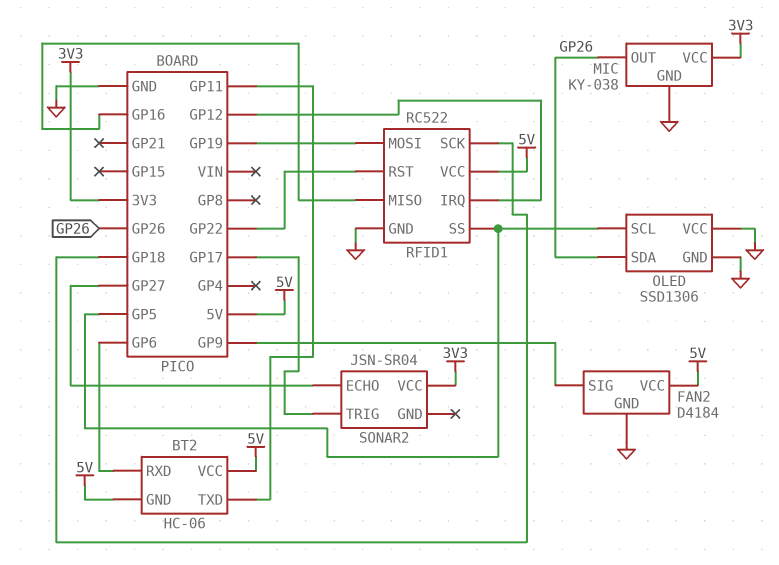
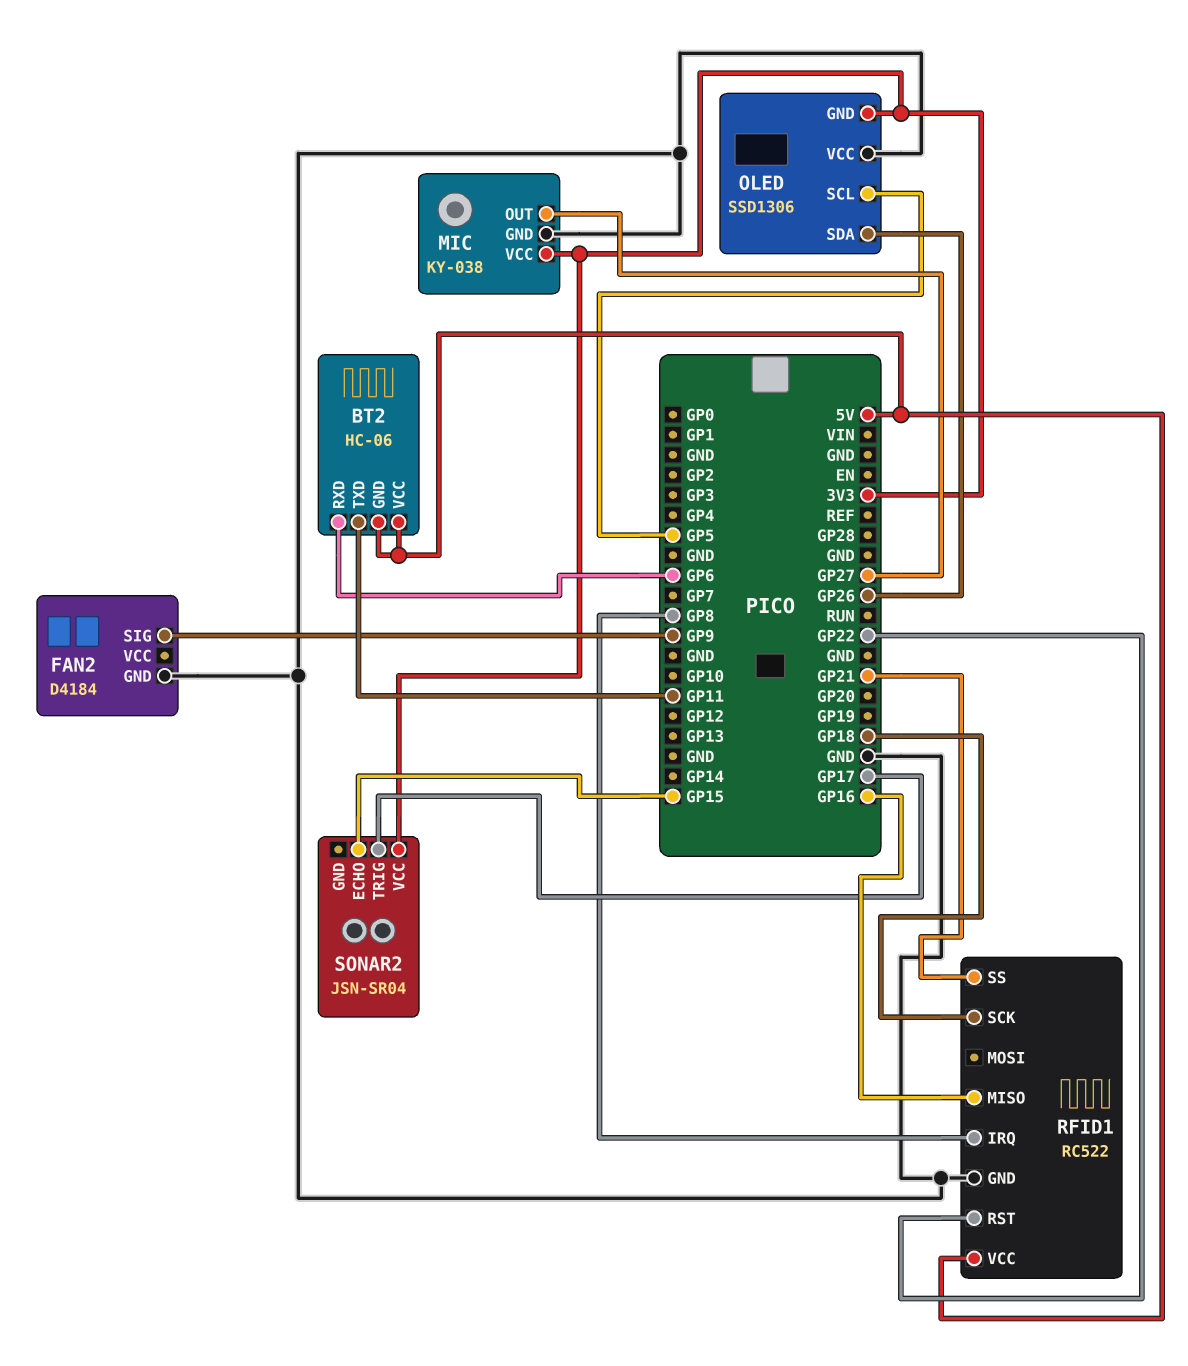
FAN2 pin VCC: 5V -> none
MIC pin OUT: GP26 -> GP27
OLED pin GND: GND -> 3V3
RFID1 pin IRQ: GP12 -> GP8
RFID1 pin MOSI: GP19 -> none
RFID1 pin SS: GP5 -> GP21
SONAR2 pin ECHO: GP27 -> GP15

